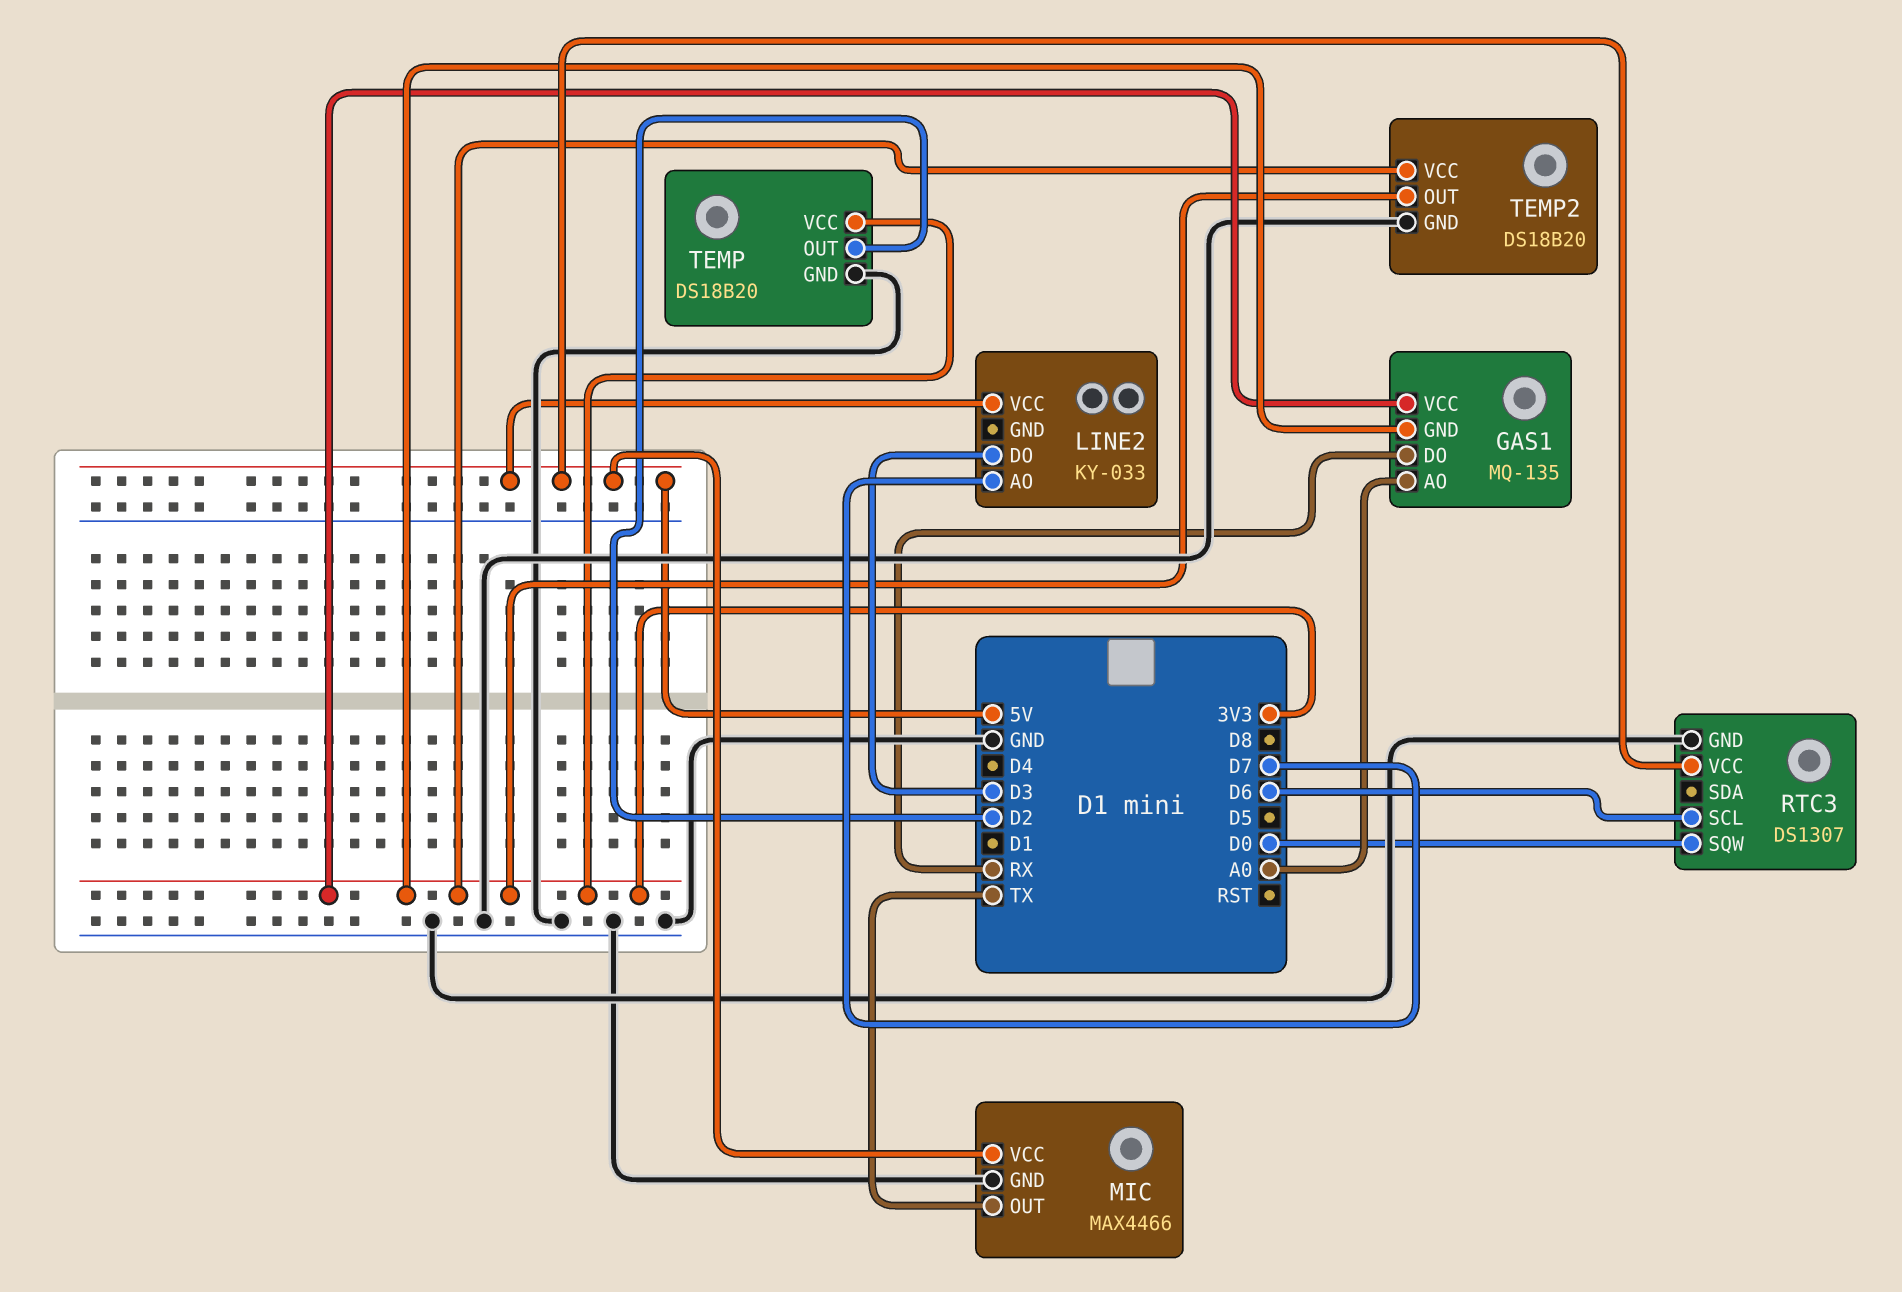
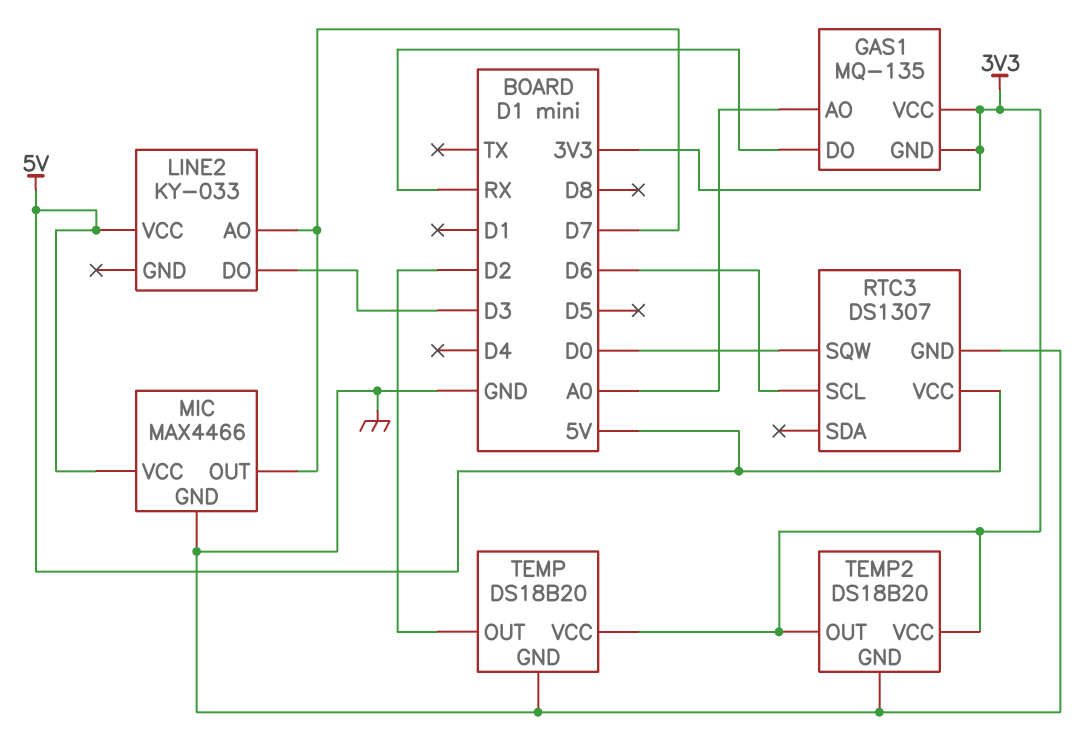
MIC pin OUT: TX -> D7

